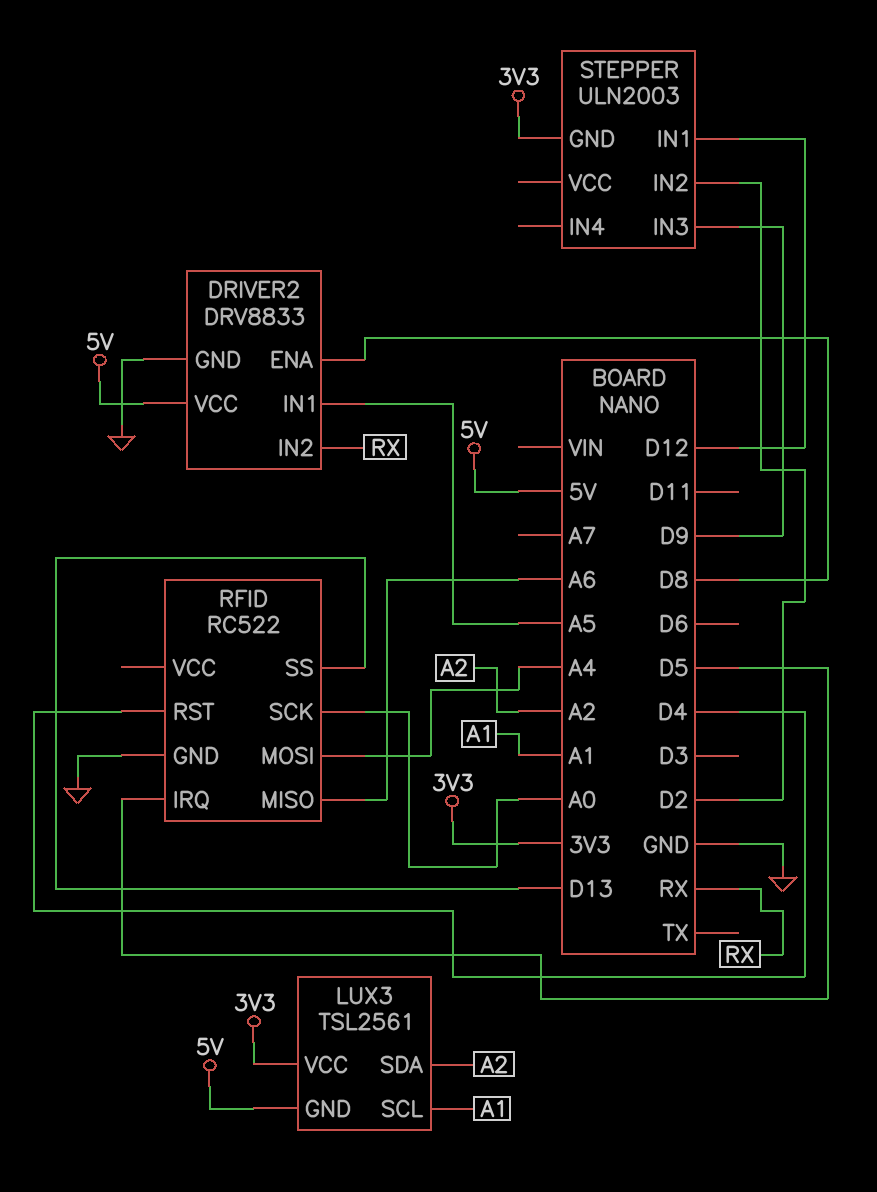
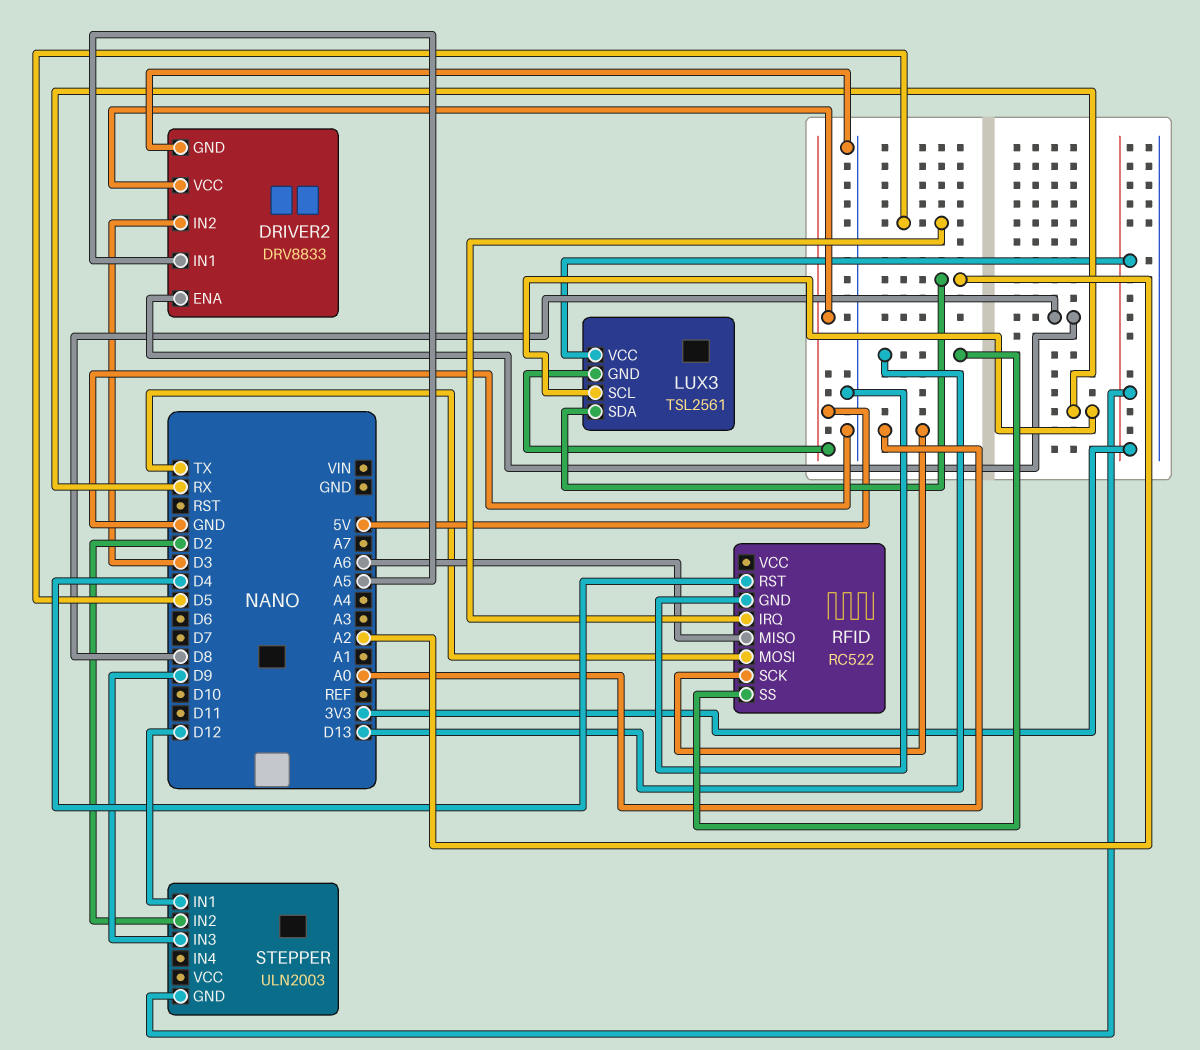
DRIVER2 pin IN2: RX -> D3
LUX3 pin SCL: A1 -> RX
RFID pin MOSI: A4 -> TX

